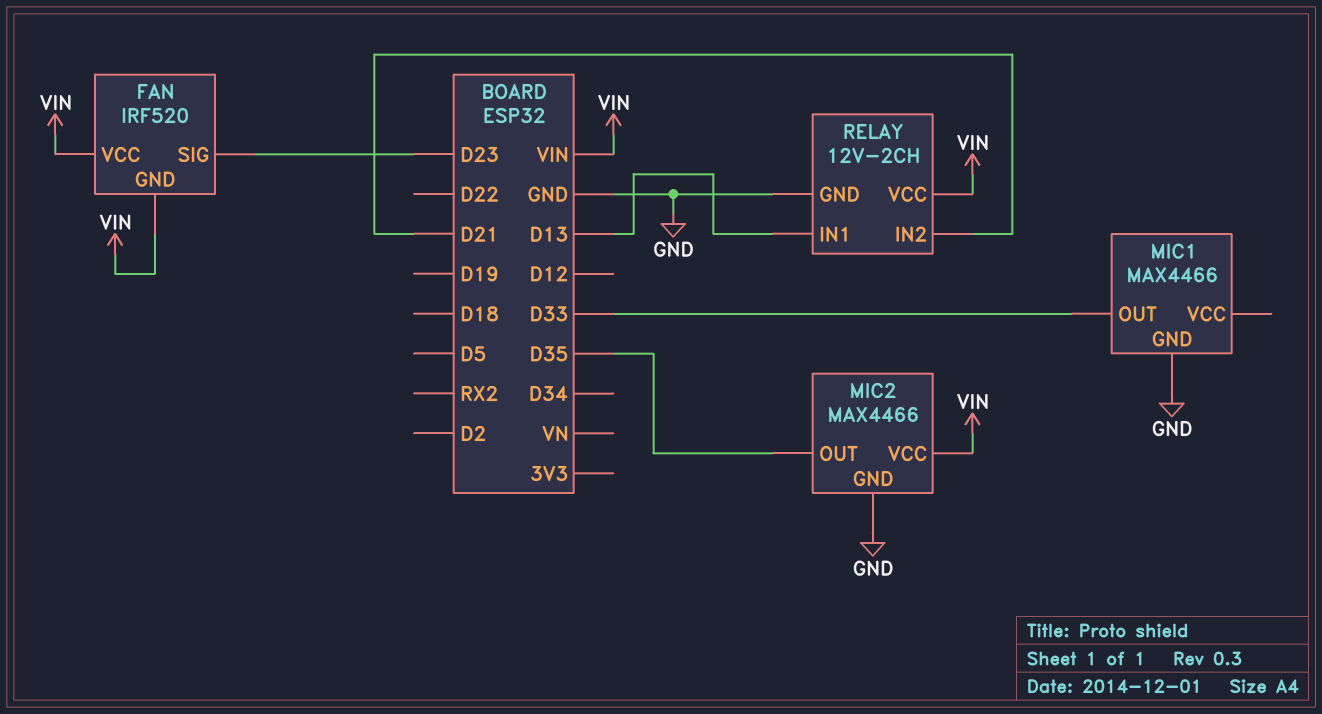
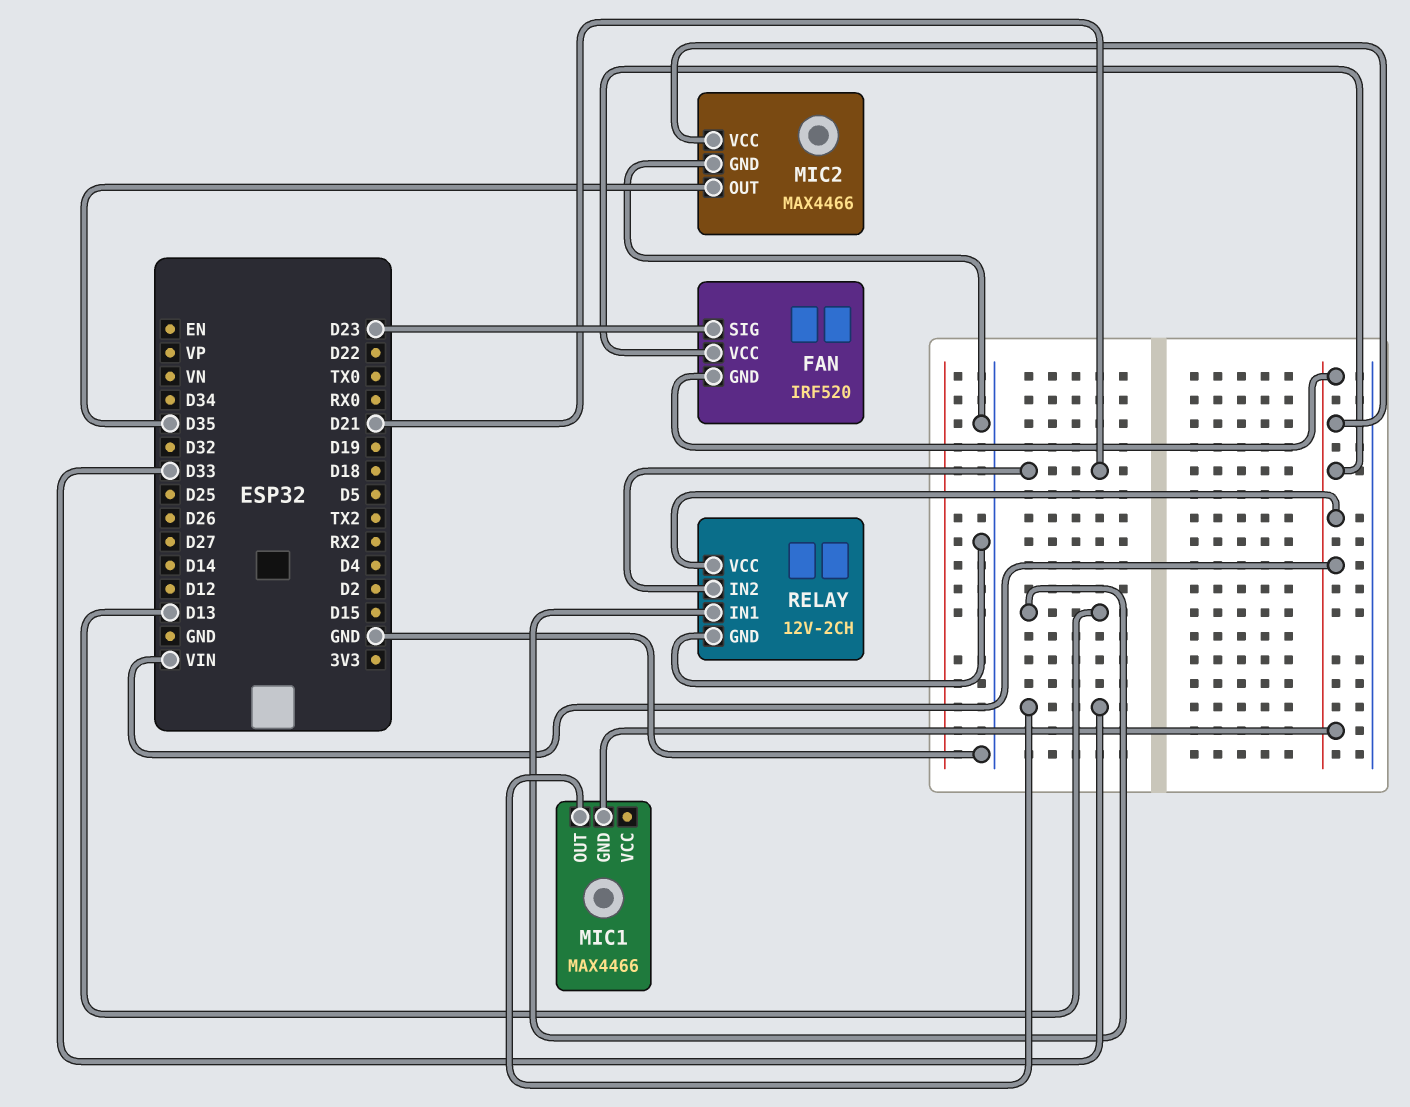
MIC1 pin GND: GND -> VIN

